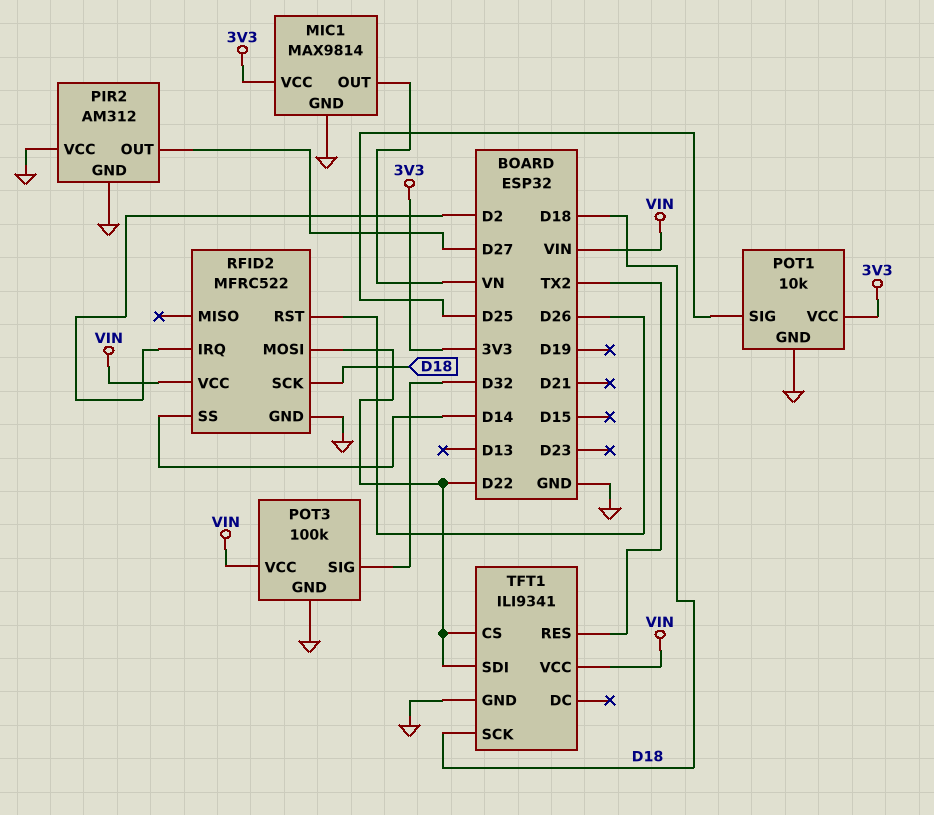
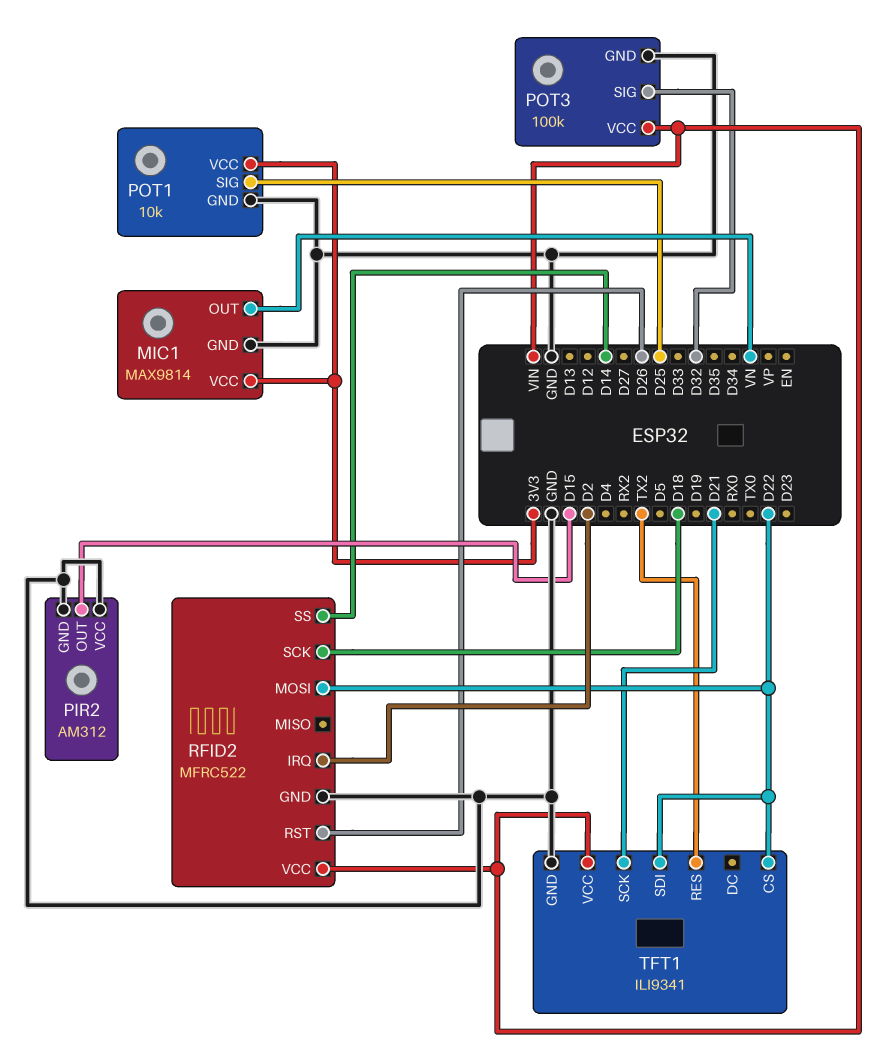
PIR2 pin OUT: D27 -> D15
TFT1 pin SCK: D18 -> D21

